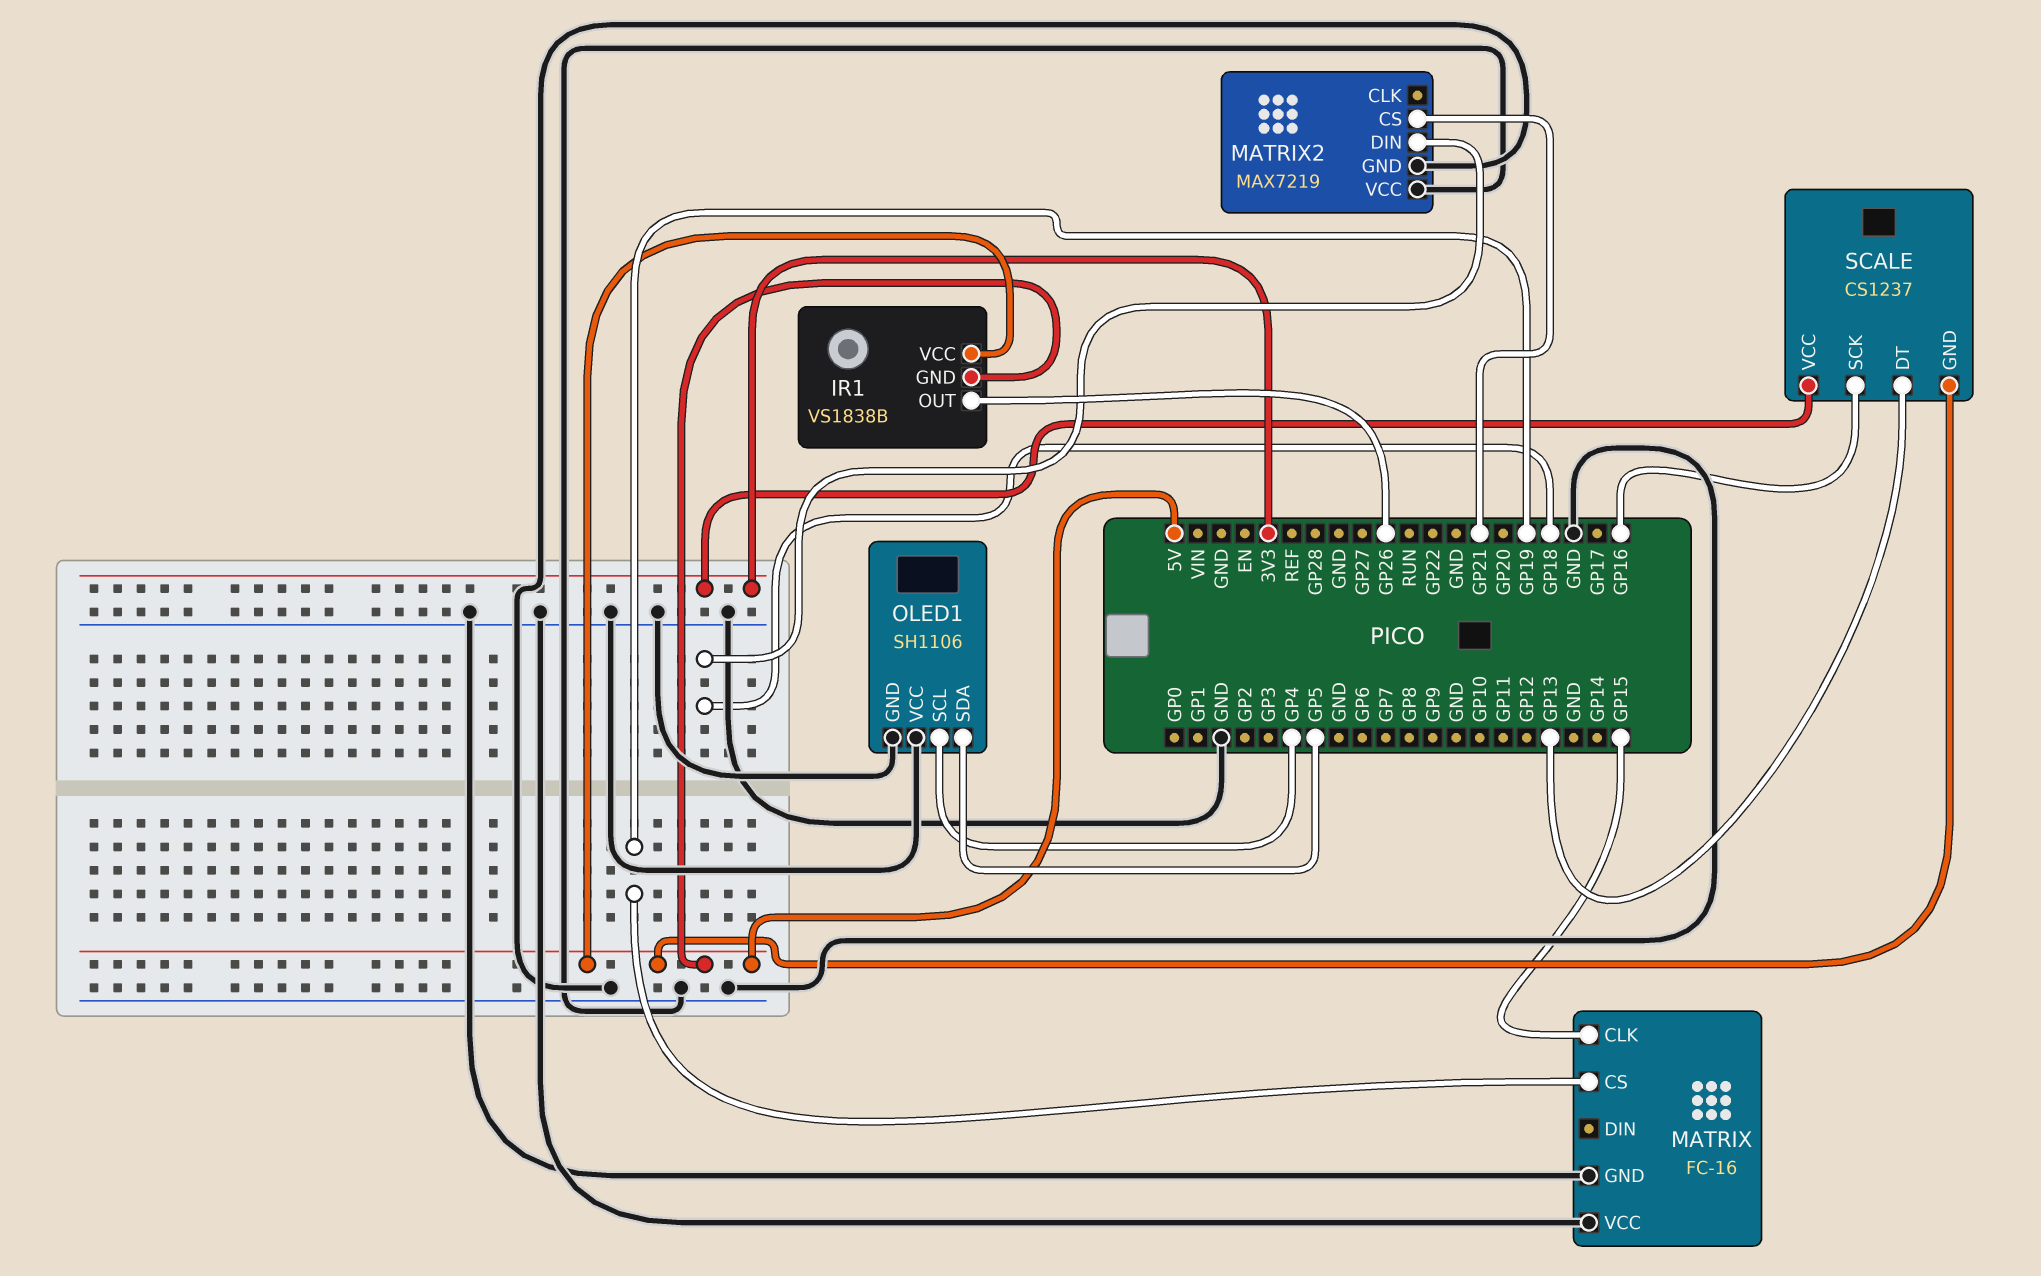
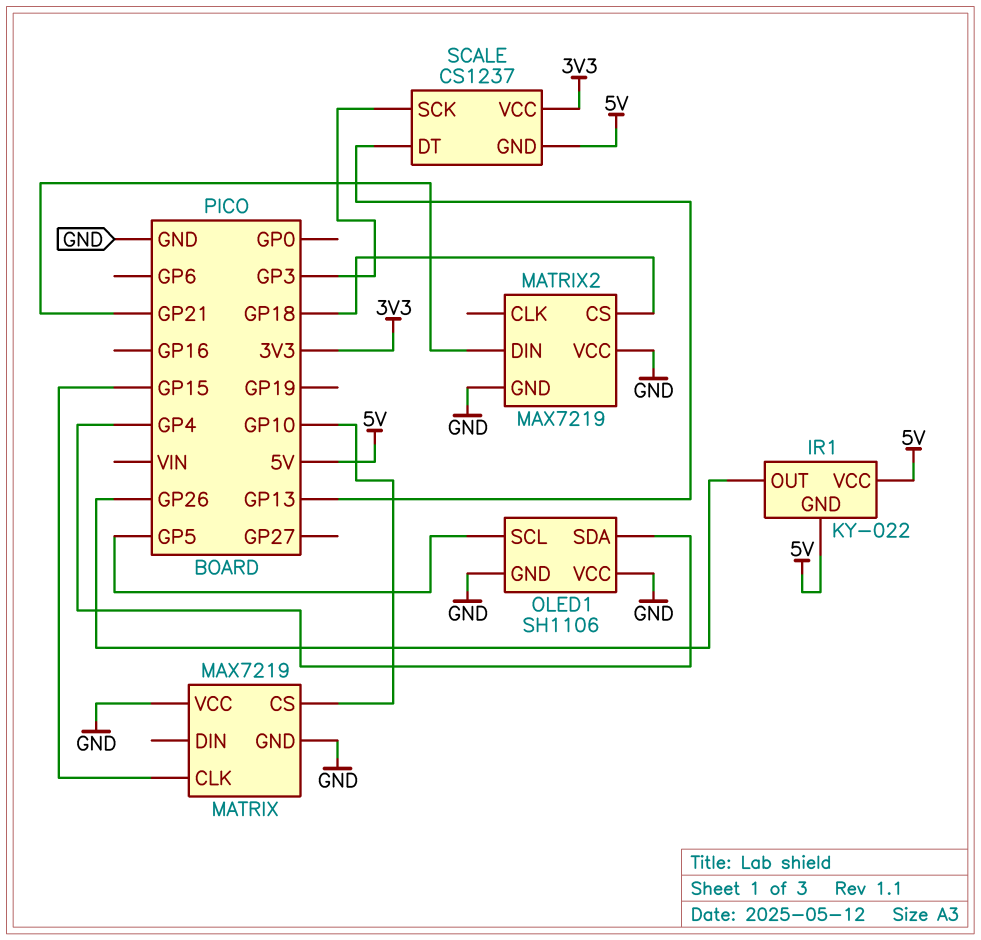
IR1: VS1838B -> KY-022
MATRIX: FC-16 -> MAX7219
MATRIX pin CS: GP19 -> GP10
MATRIX2 pin CS: GP21 -> GP18
MATRIX2 pin DIN: GP18 -> GP21
OLED1 pin SCL: GP4 -> GP5
OLED1 pin SDA: GP5 -> GP4
SCALE pin SCK: GP16 -> GP3

